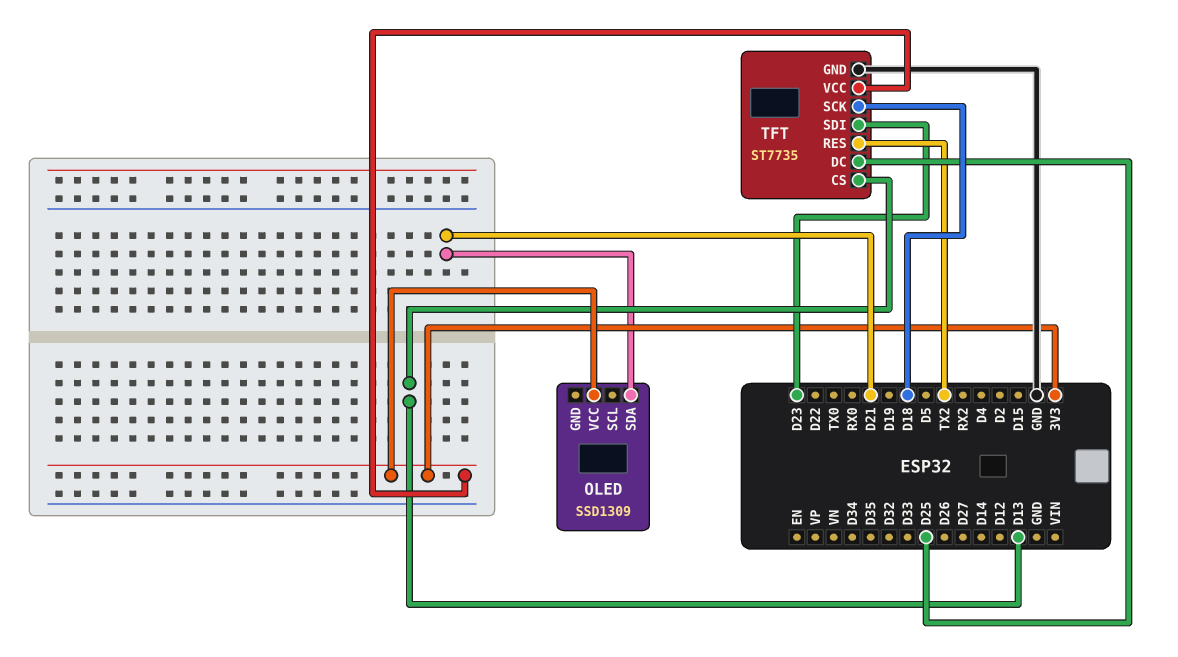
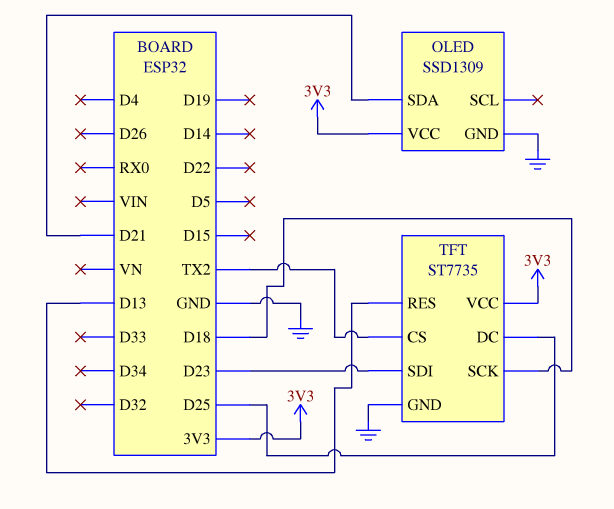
OLED pin GND: none -> GND
TFT pin CS: D13 -> TX2
TFT pin RES: TX2 -> D13

